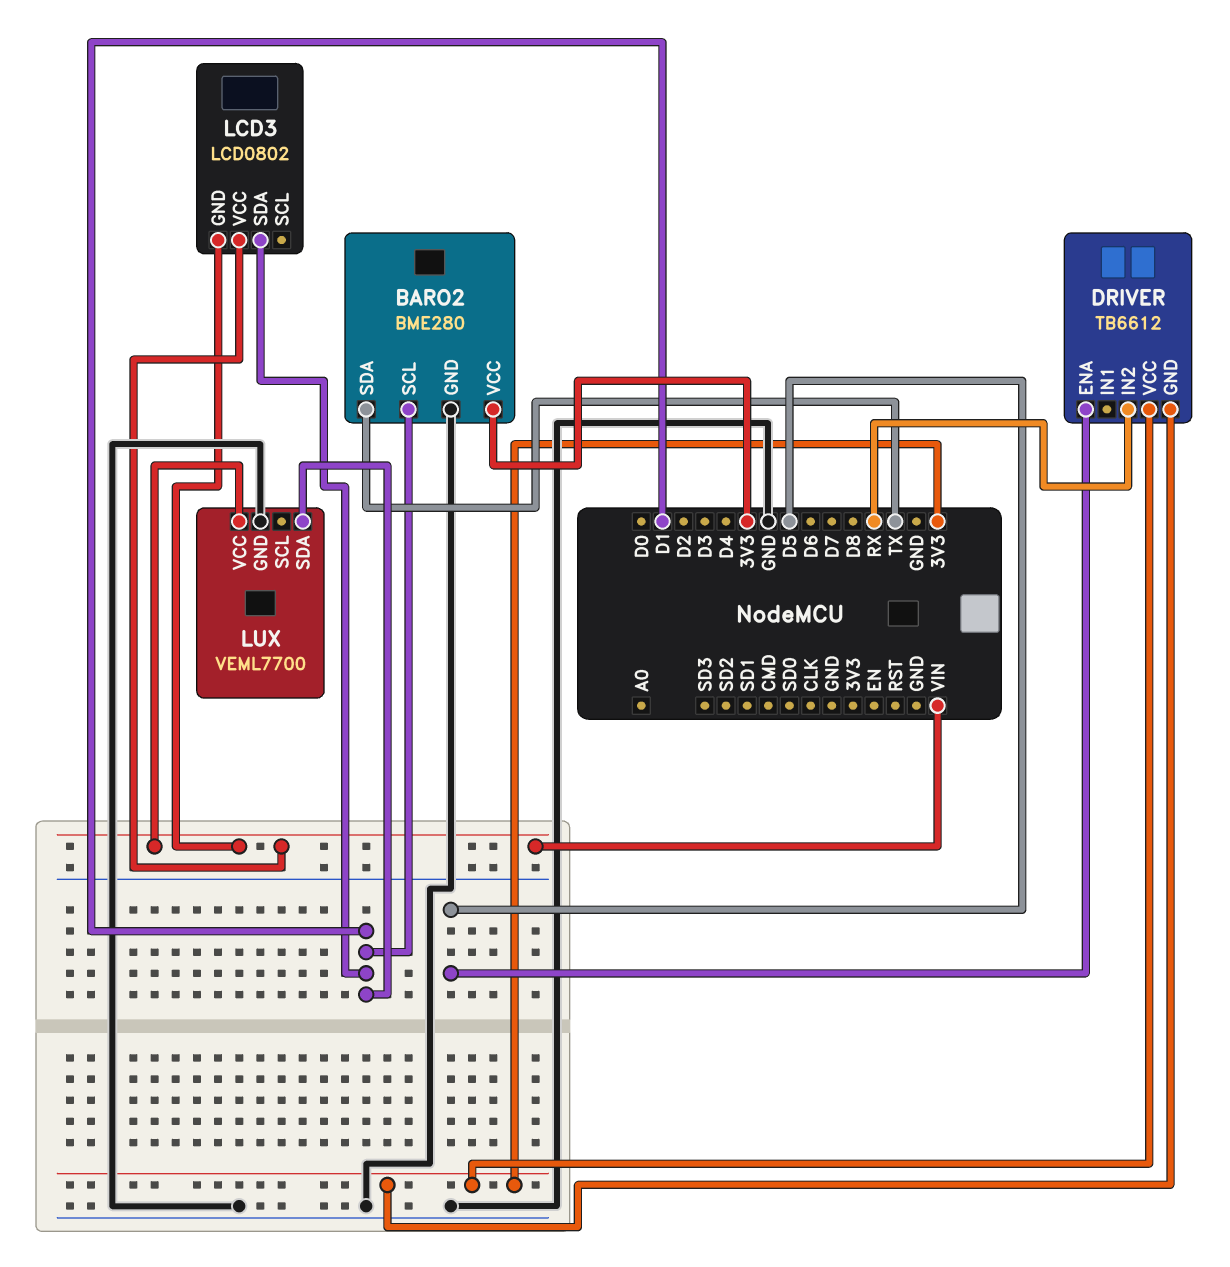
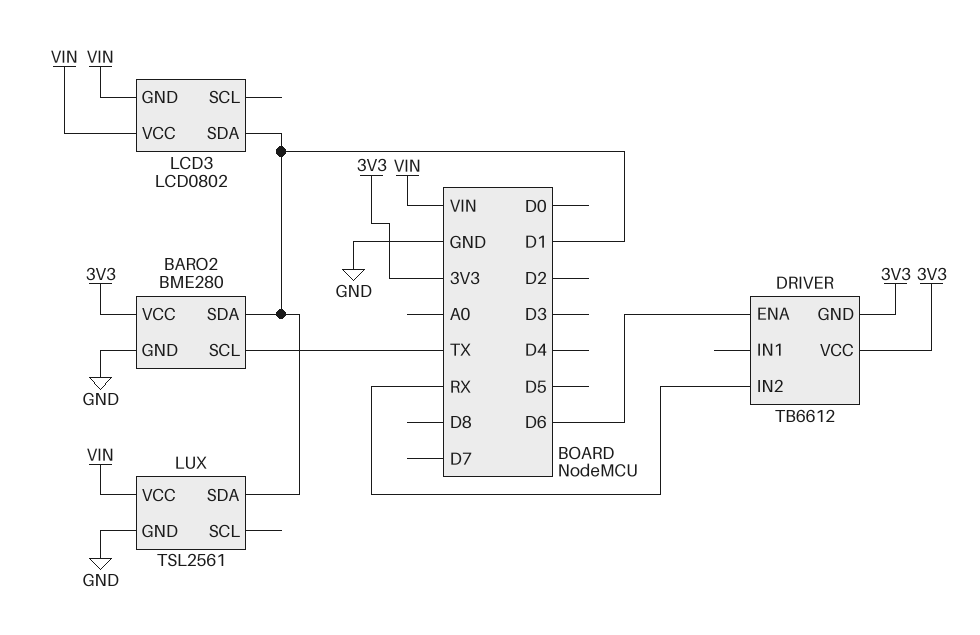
BARO2 pin SCL: D1 -> TX
BARO2 pin SDA: TX -> D1
DRIVER pin ENA: D5 -> D6
LUX: VEML7700 -> TSL2561

